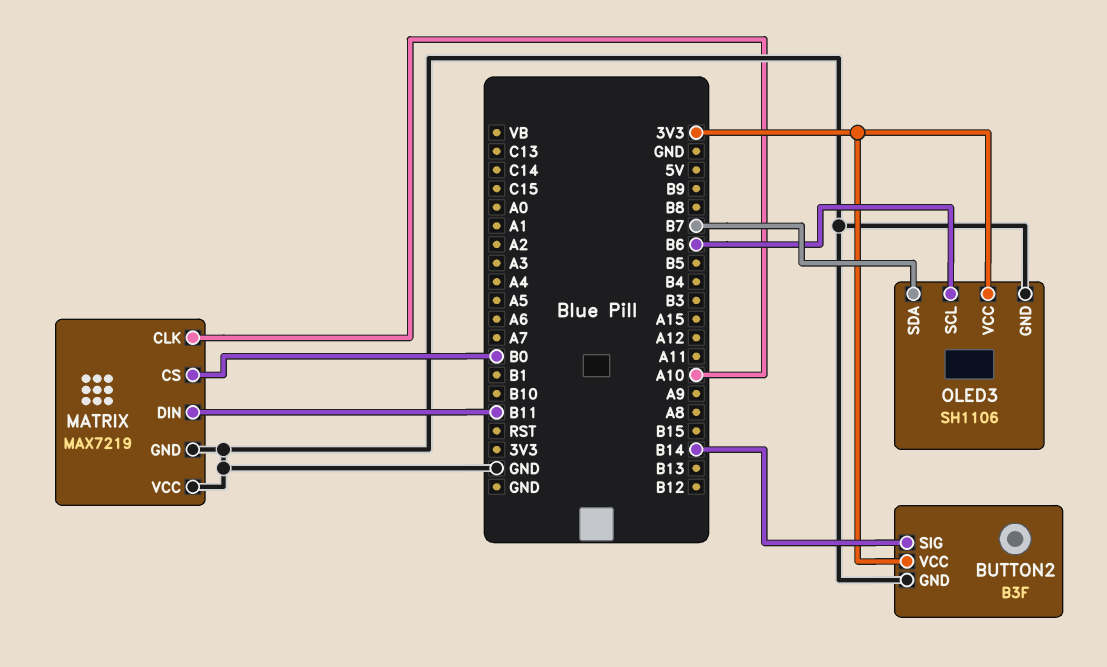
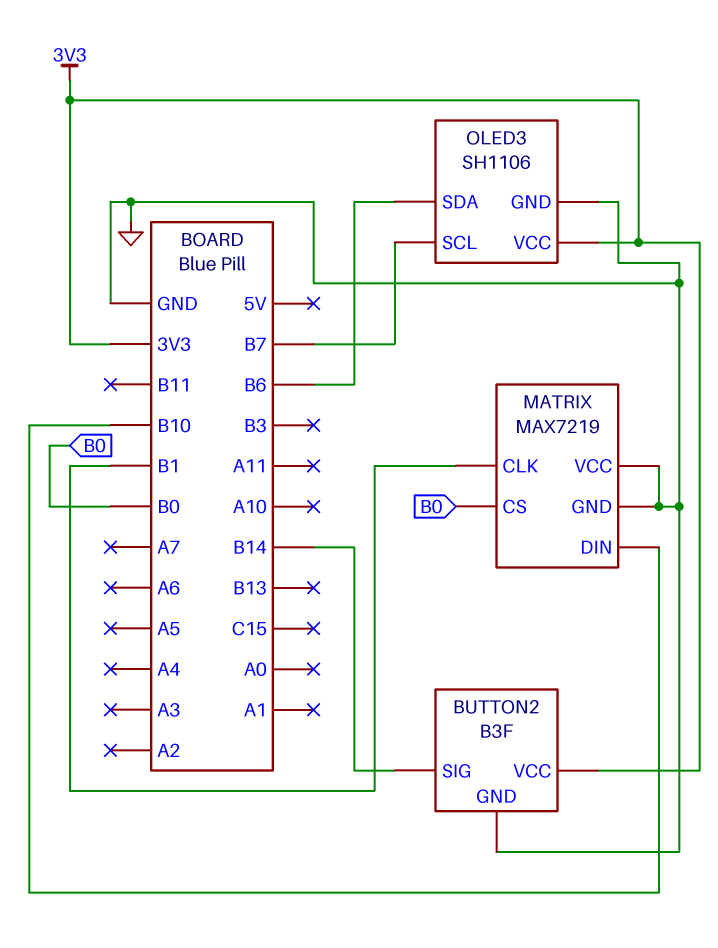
MATRIX pin CLK: A10 -> B1
MATRIX pin DIN: B11 -> B10
OLED3 pin SCL: B6 -> B7
OLED3 pin SDA: B7 -> B6

